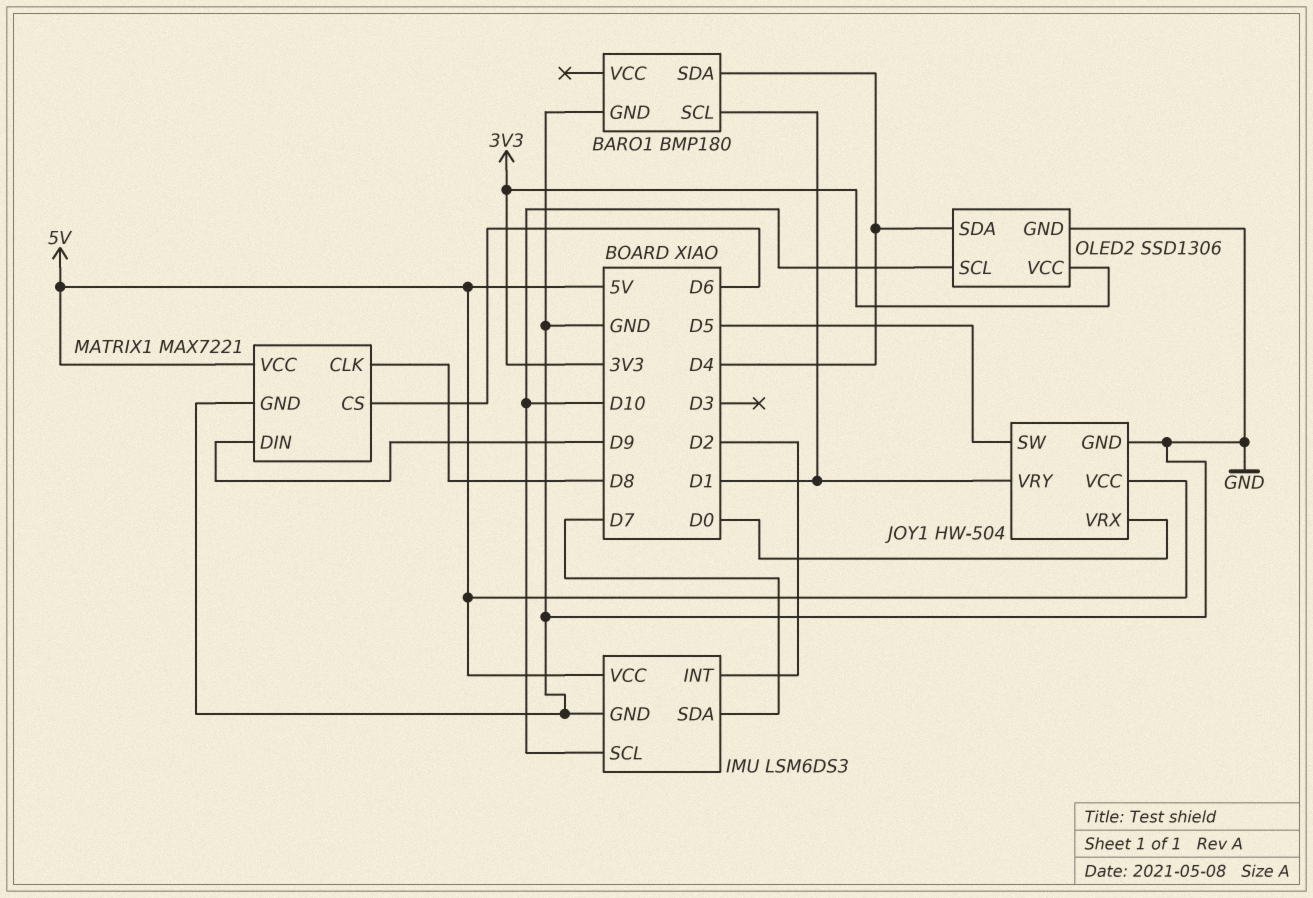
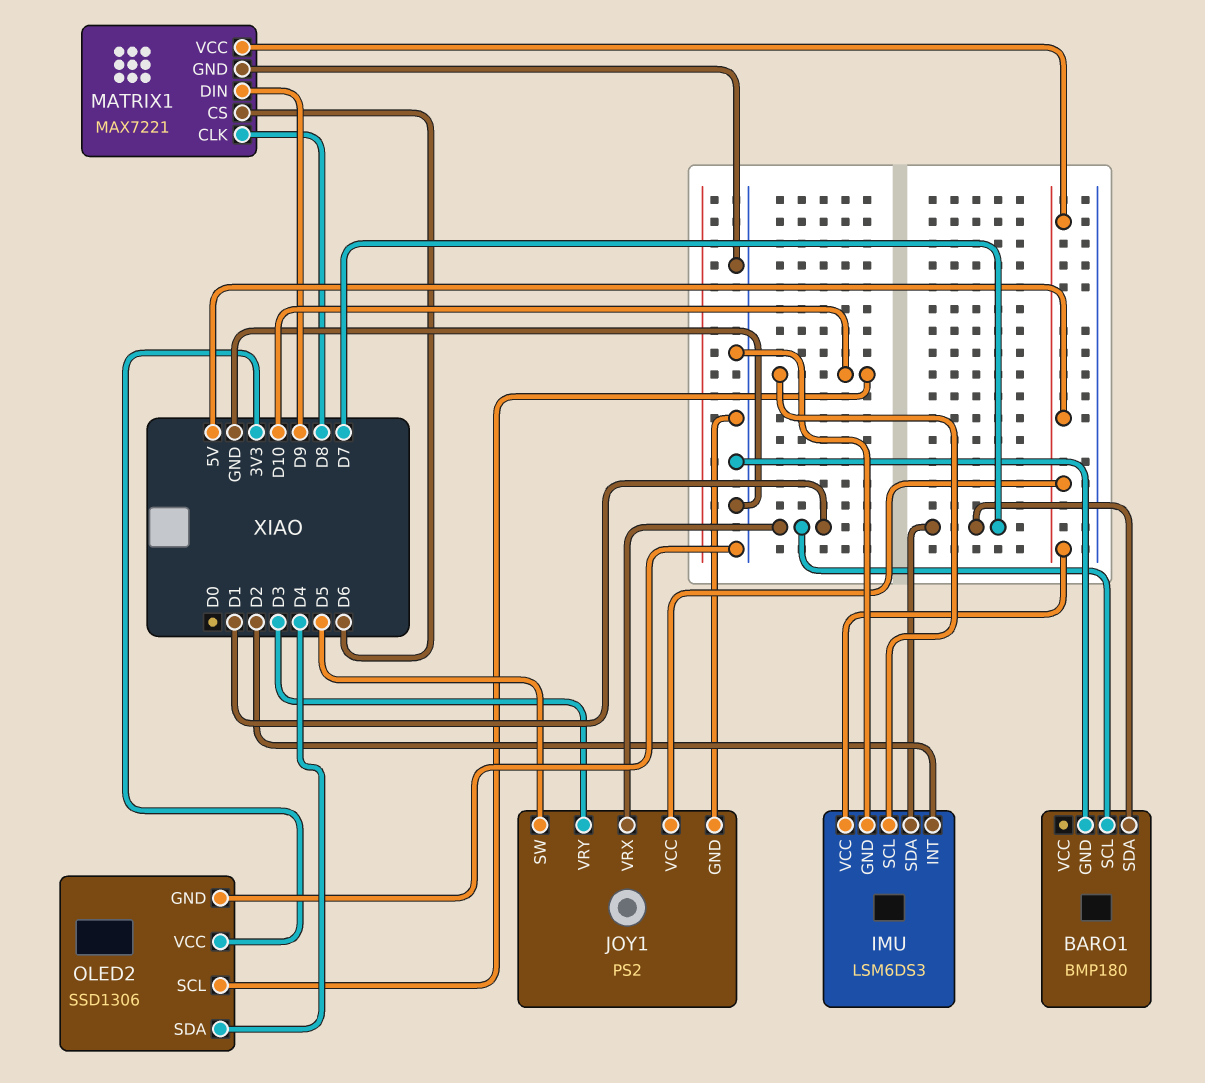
BARO1 pin SDA: D4 -> D7
JOY1: HW-504 -> PS2
JOY1 pin VRX: D0 -> D1
JOY1 pin VRY: D1 -> D3

